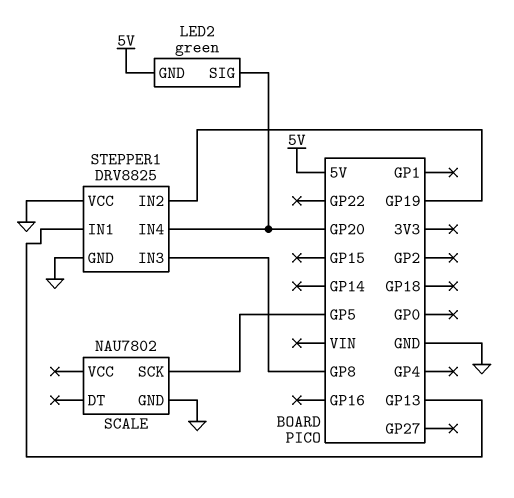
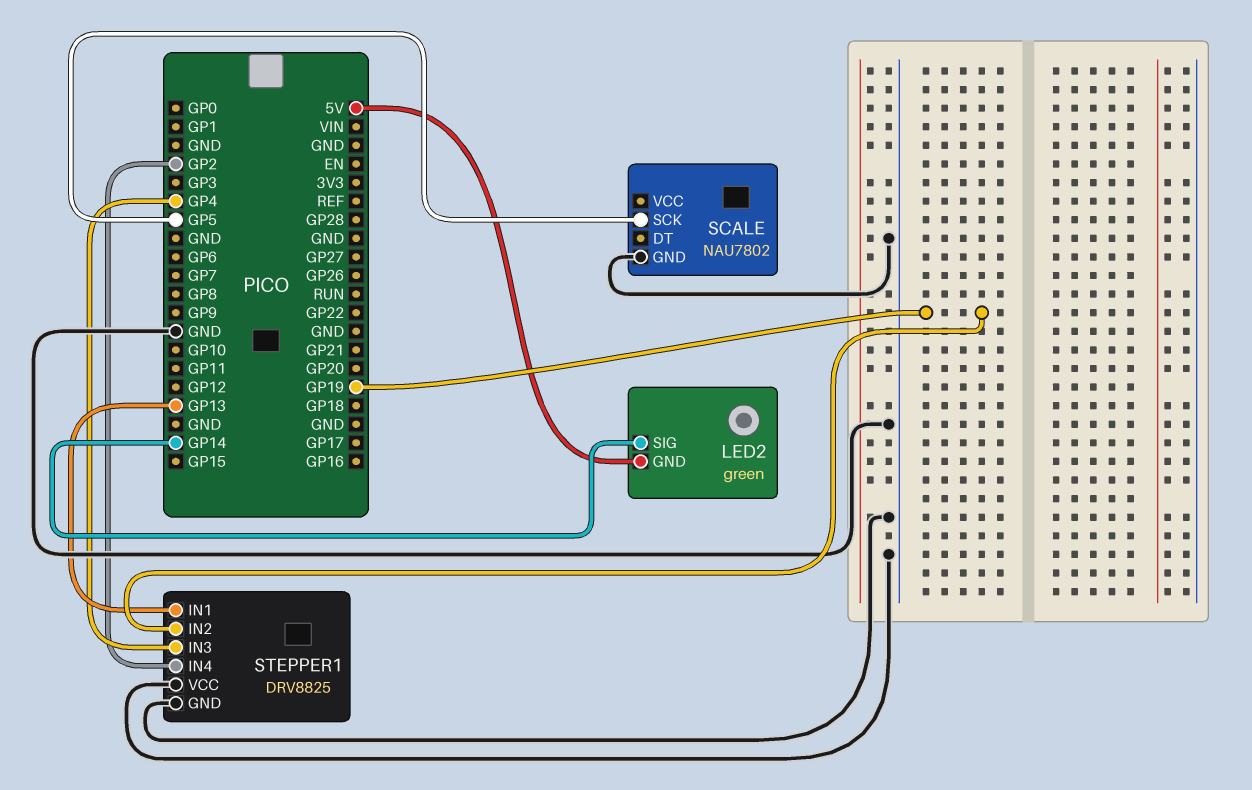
LED2 pin SIG: GP20 -> GP14
STEPPER1 pin IN3: GP8 -> GP4
STEPPER1 pin IN4: GP20 -> GP2

